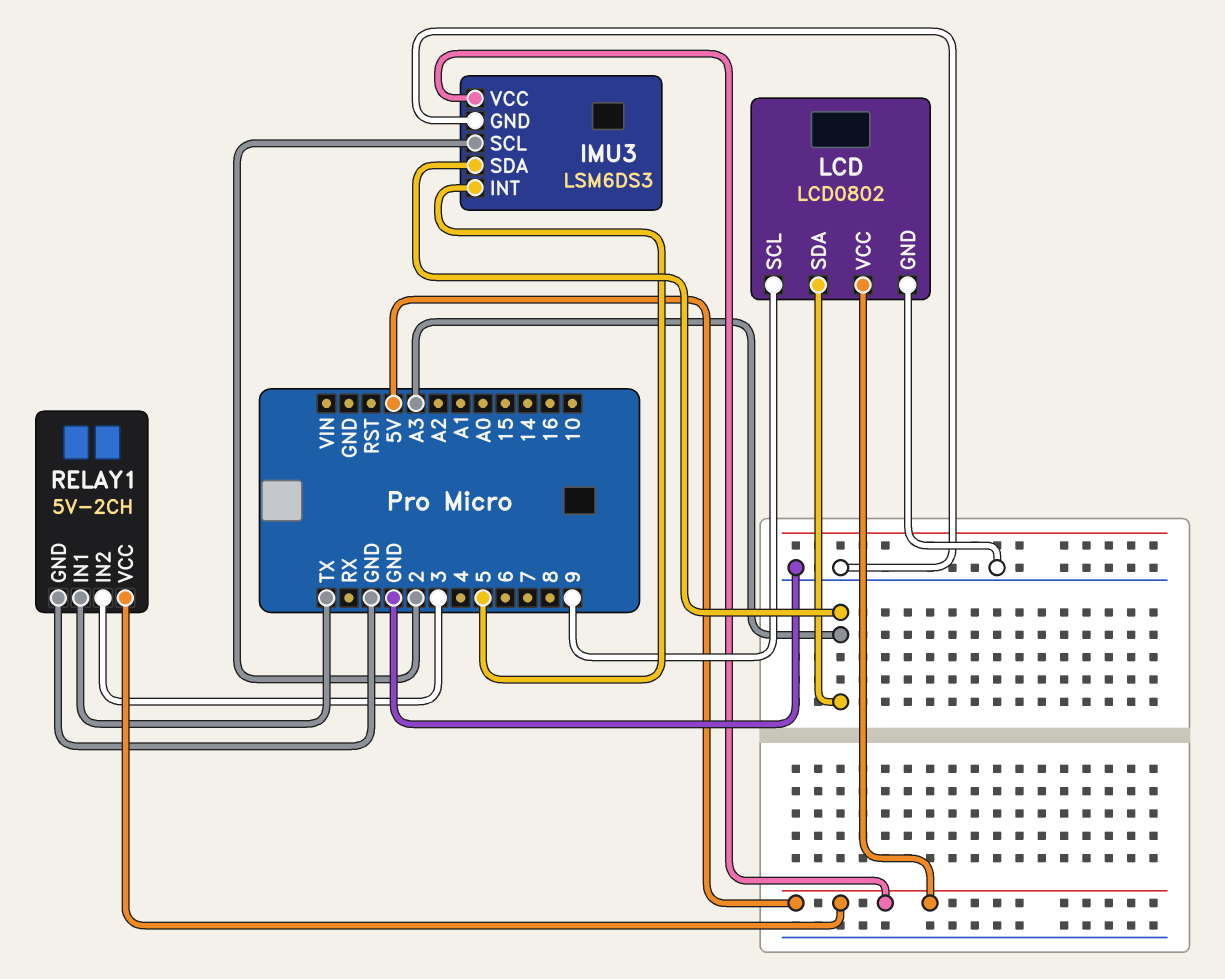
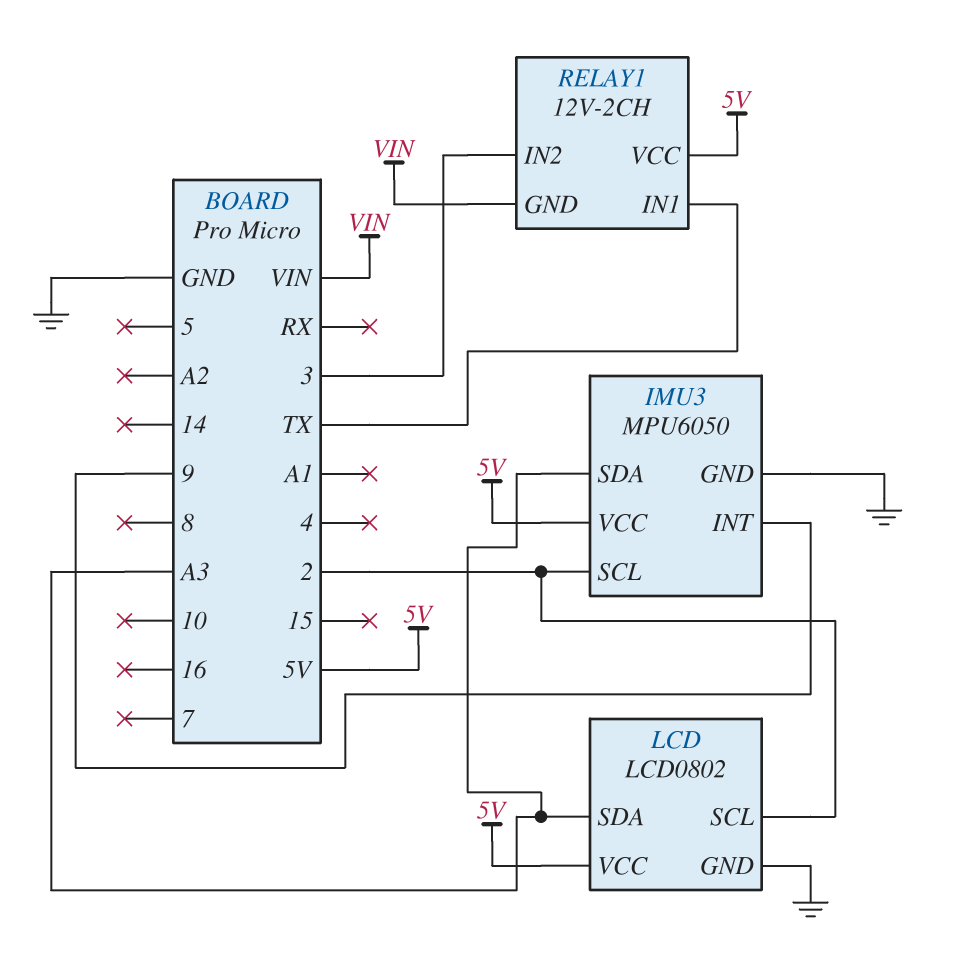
IMU3: LSM6DS3 -> MPU6050
IMU3 pin INT: 5 -> 9
LCD pin SCL: 9 -> 2
RELAY1: 5V-2CH -> 12V-2CH
RELAY1 pin GND: GND -> VIN

